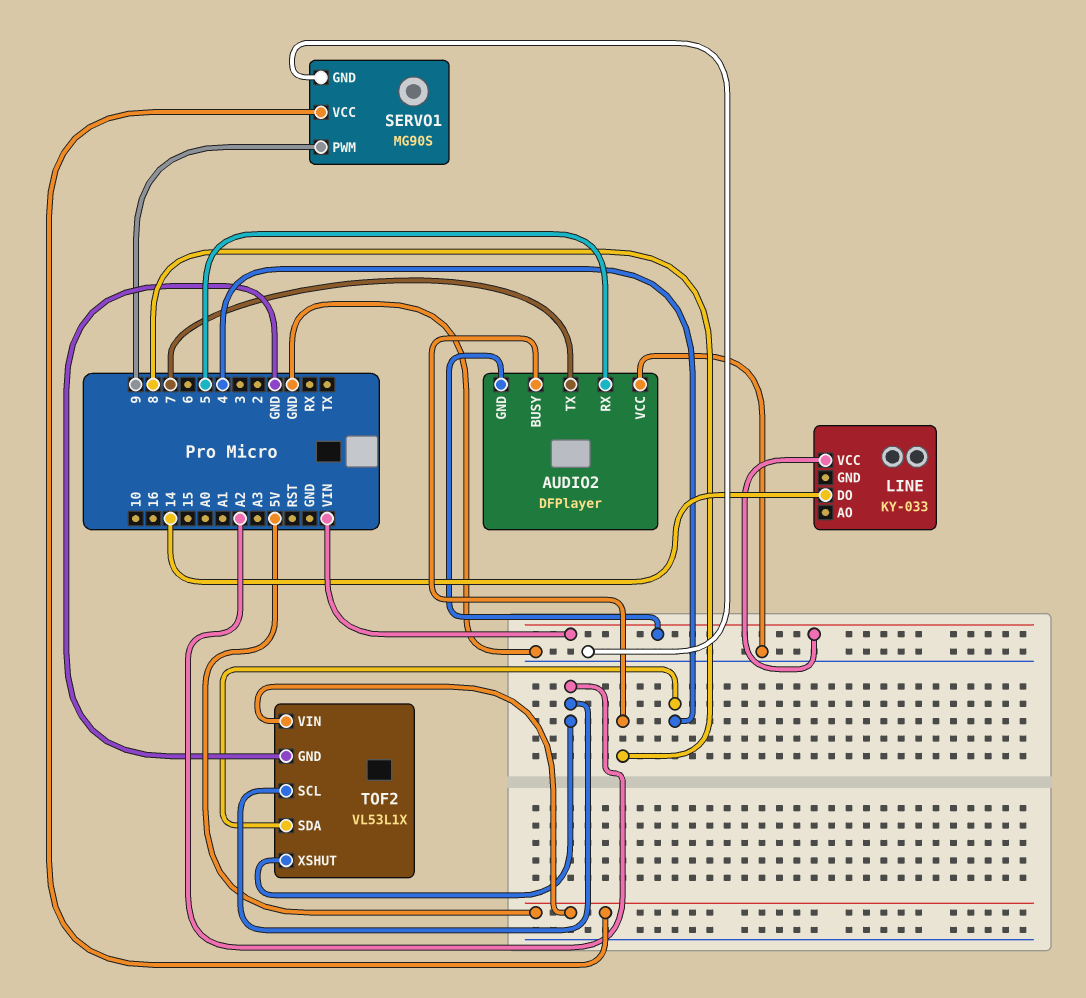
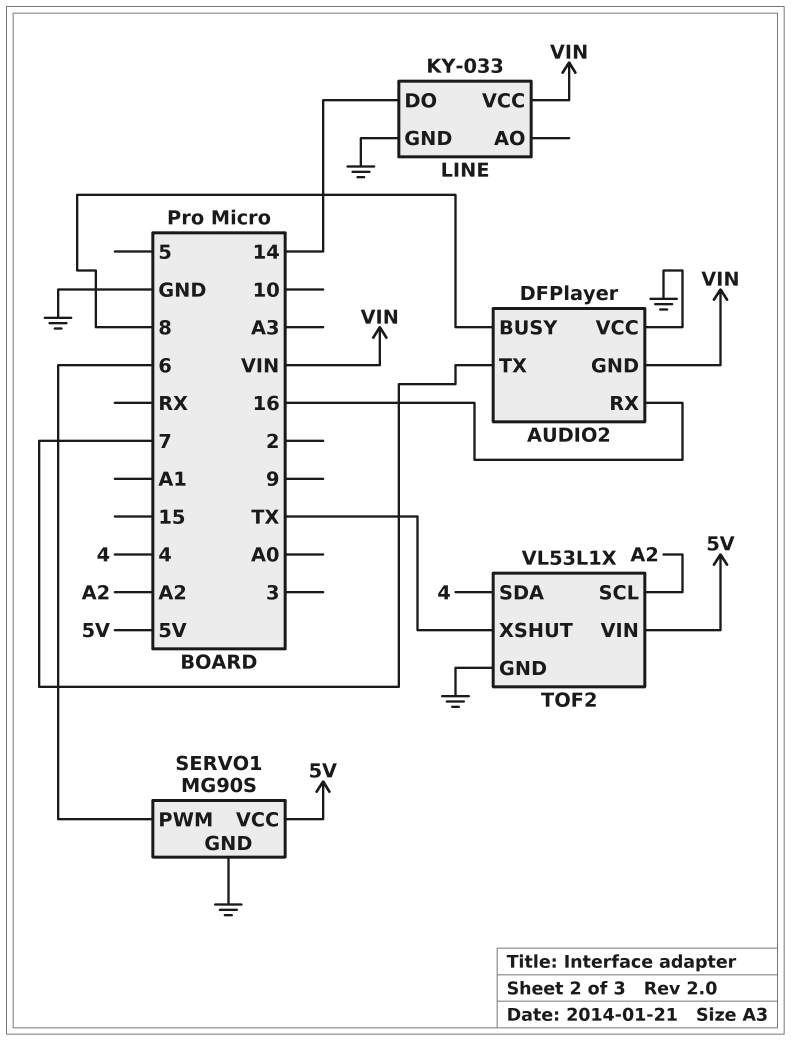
AUDIO2 pin RX: 5 -> 16
LINE pin GND: none -> GND
SERVO1 pin PWM: 9 -> 6
TOF2 pin XSHUT: A2 -> TX

